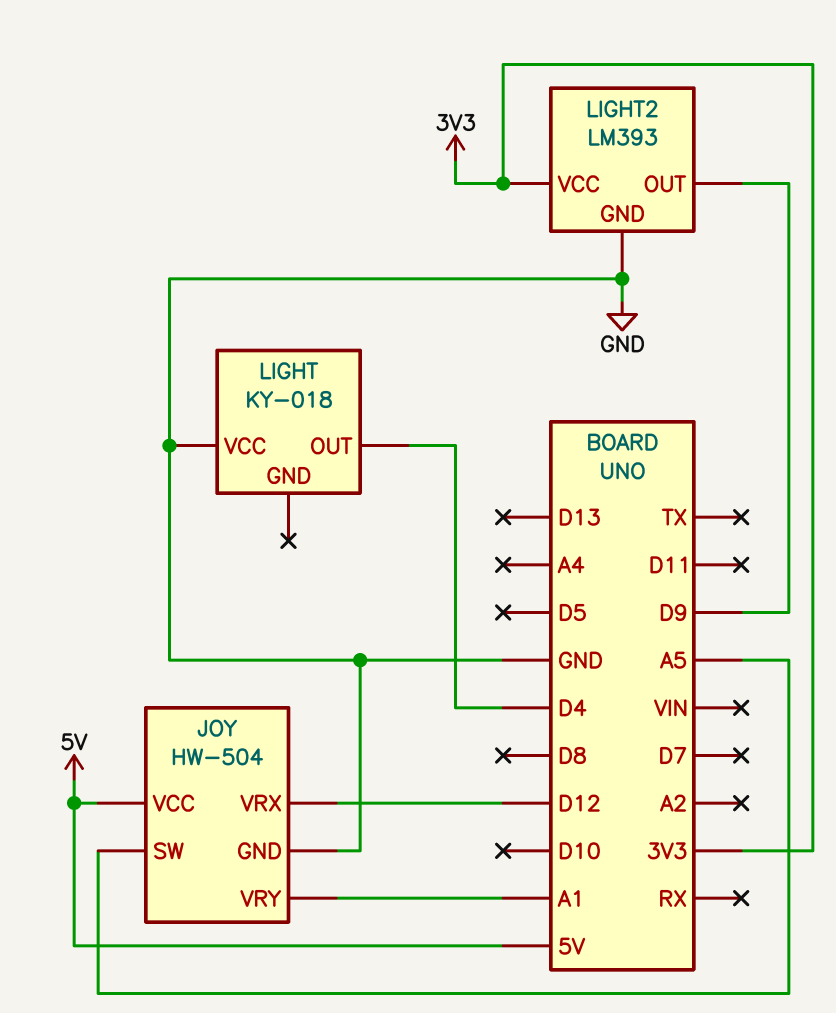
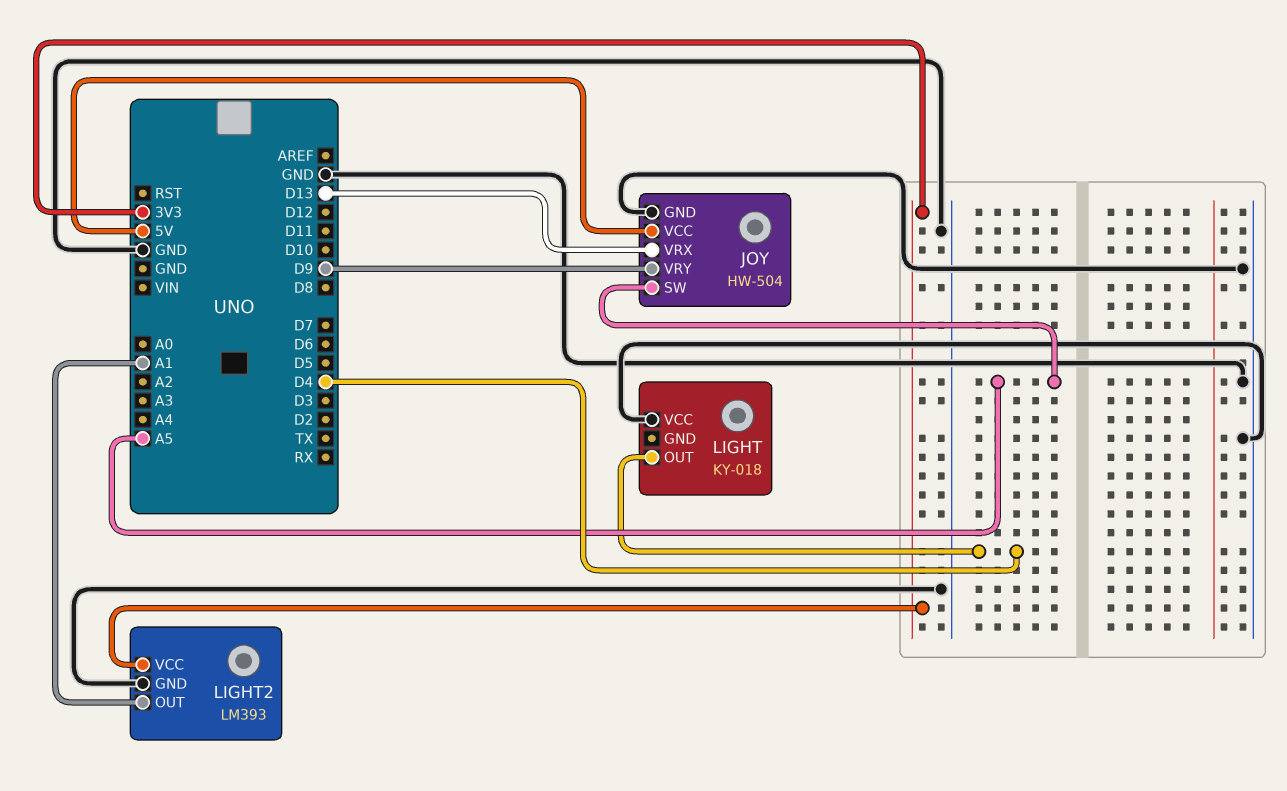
JOY pin VRX: D12 -> D13
JOY pin VRY: A1 -> D9
LIGHT2 pin OUT: D9 -> A1

